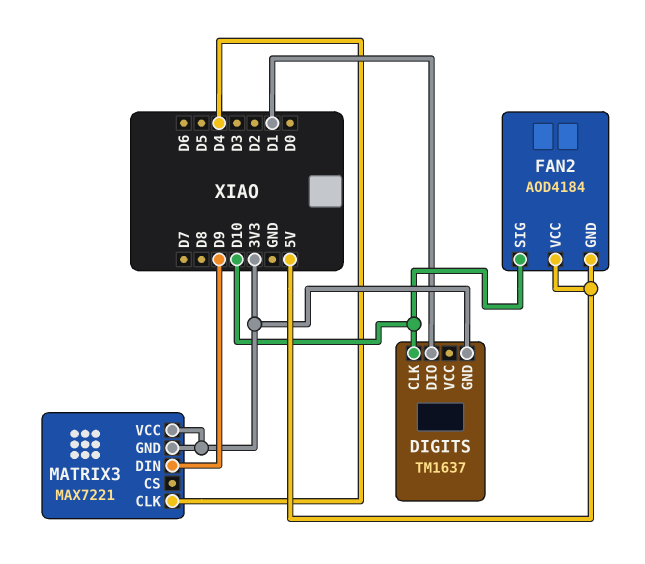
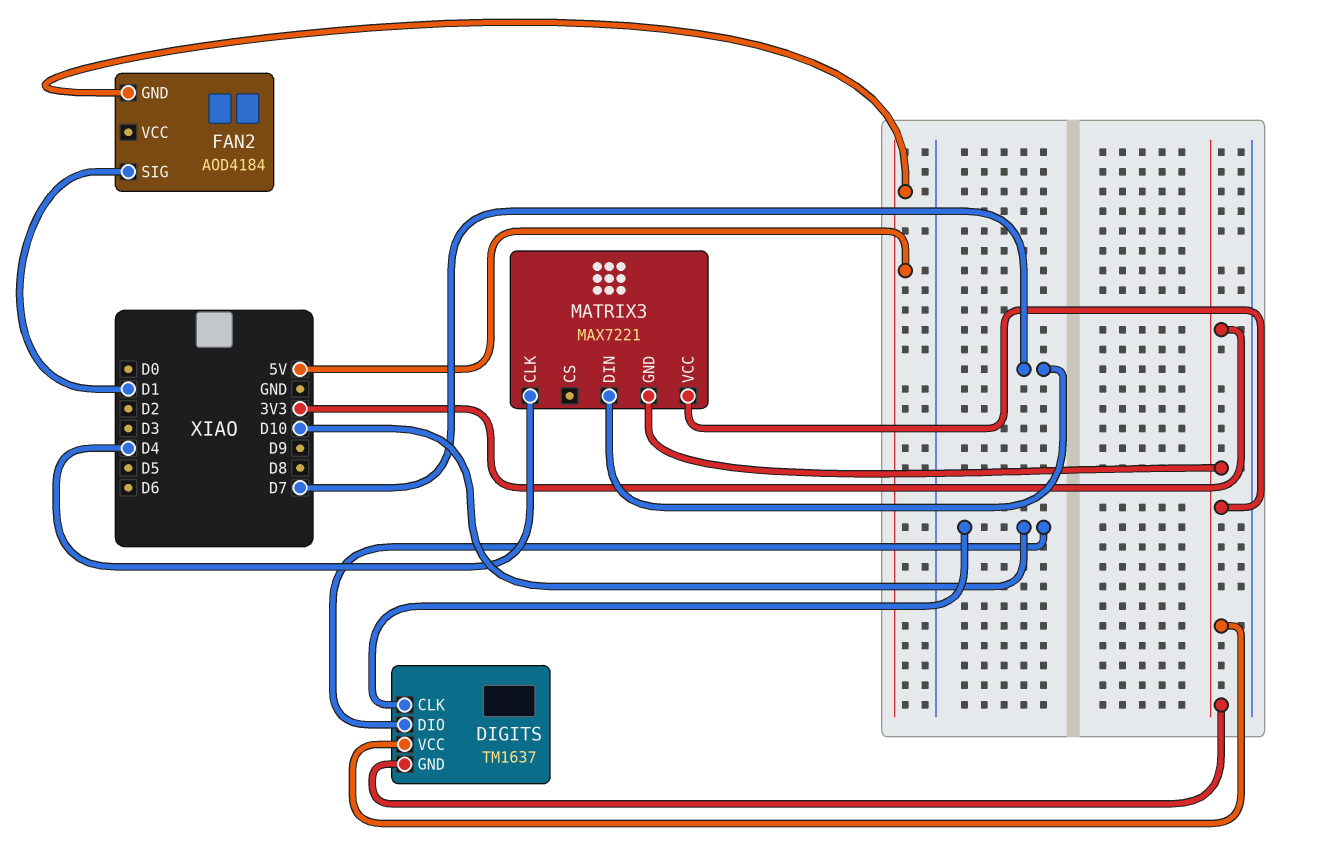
DIGITS pin DIO: D1 -> D10
DIGITS pin VCC: none -> 3V3
FAN2 pin SIG: D10 -> D1
FAN2 pin VCC: 5V -> none
MATRIX3 pin DIN: D9 -> D7

